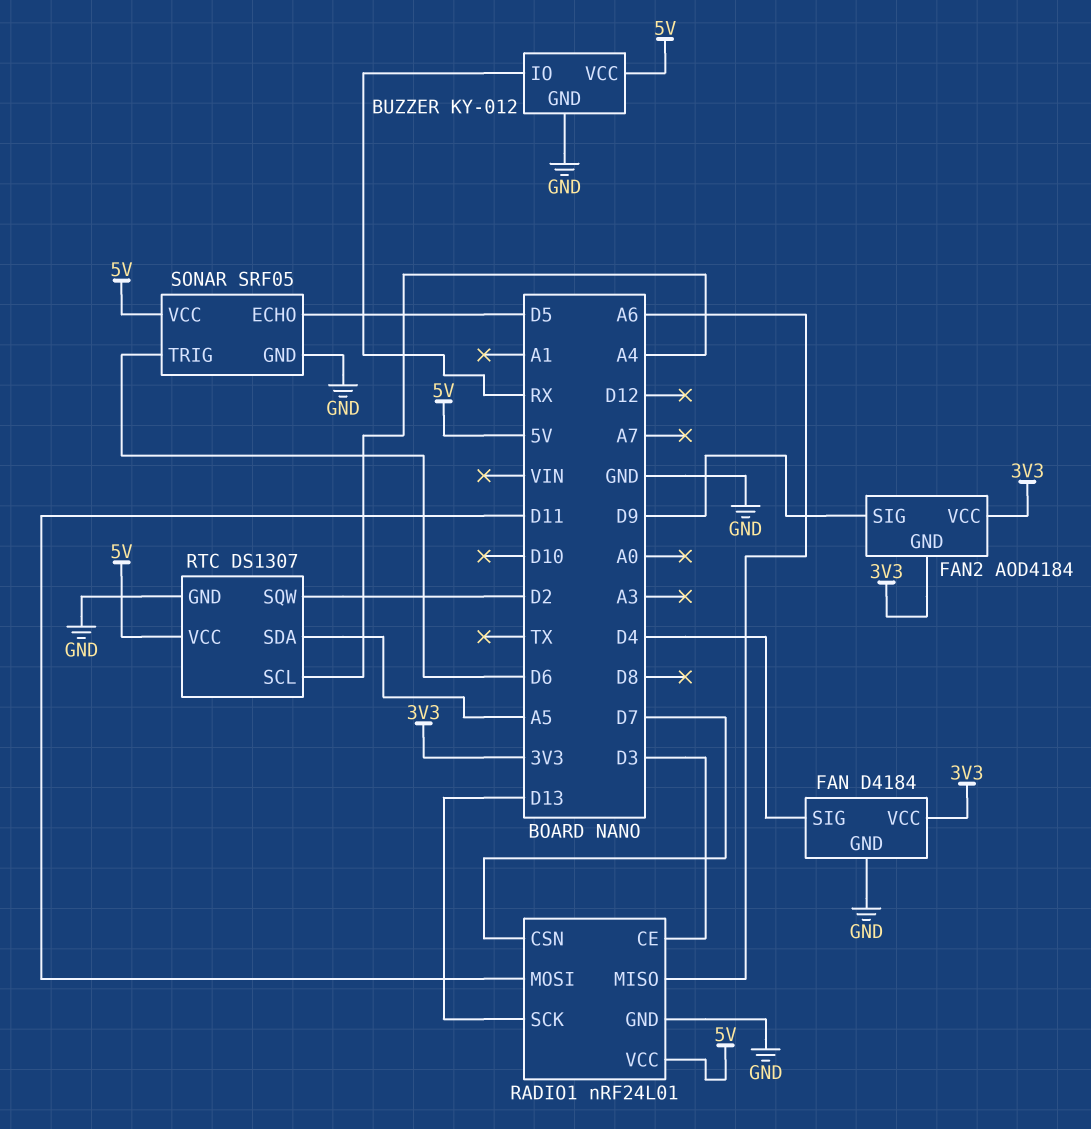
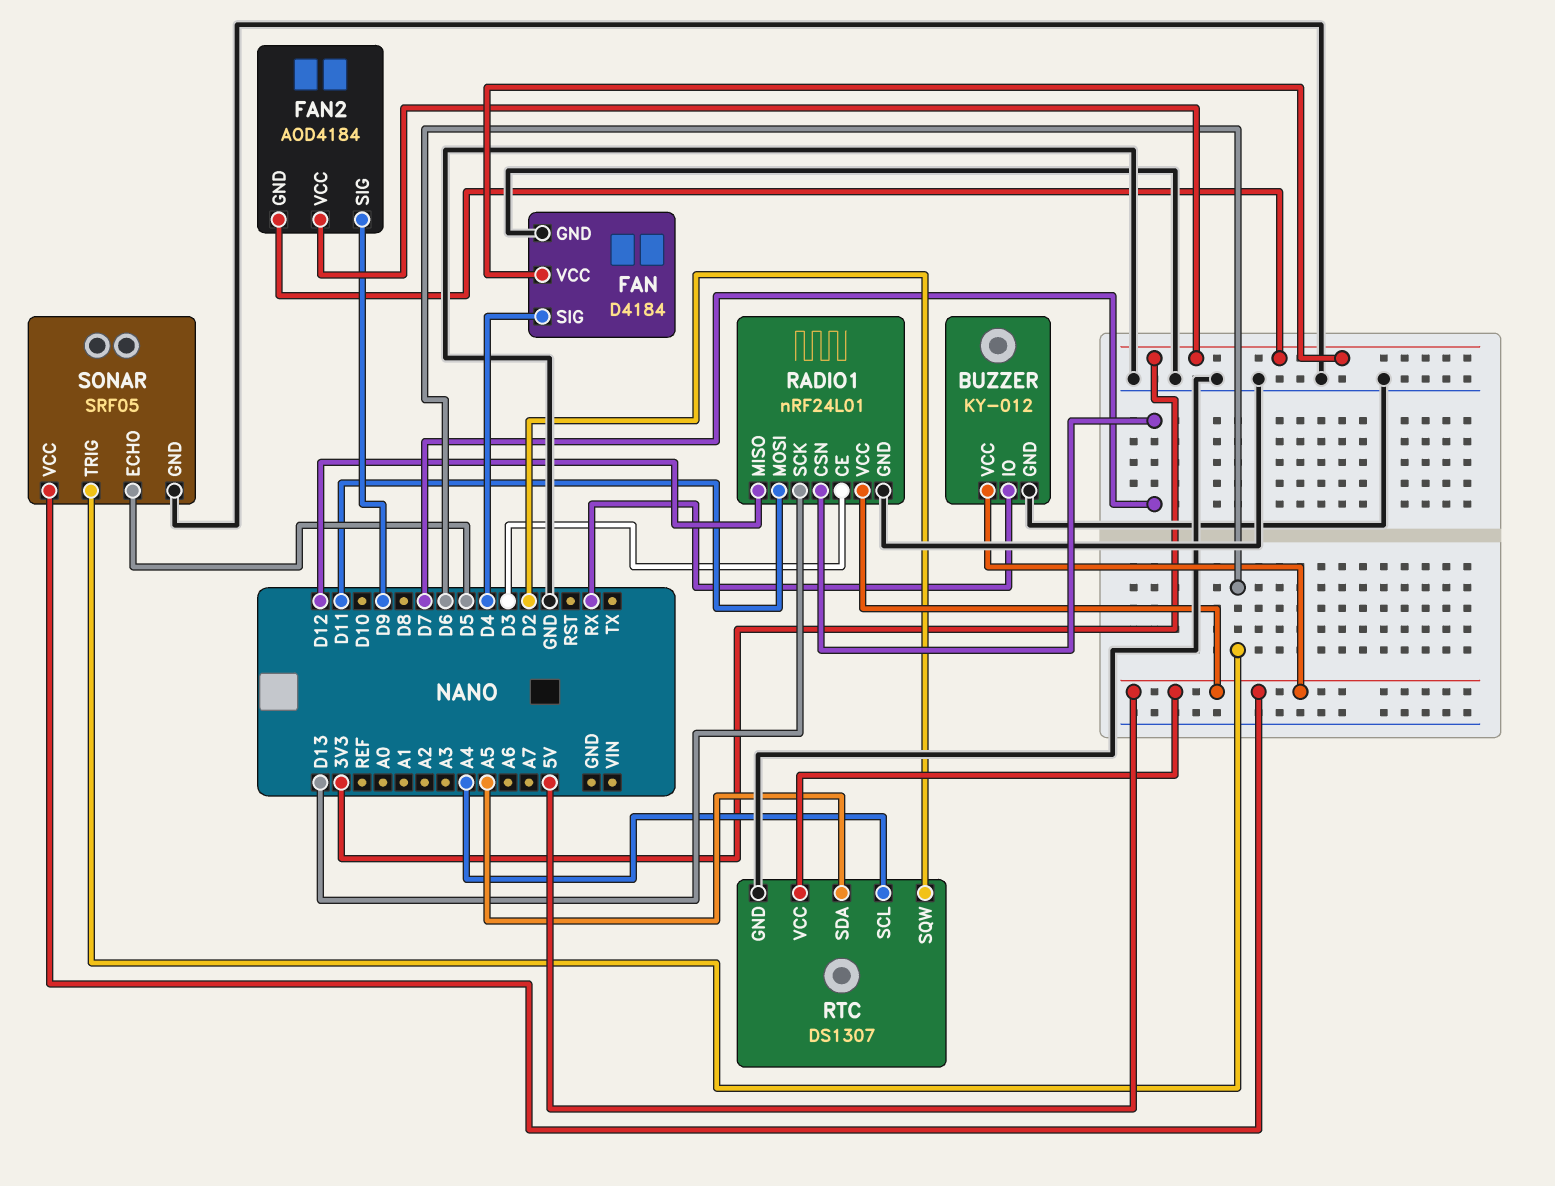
RADIO1 pin MISO: A6 -> D12

